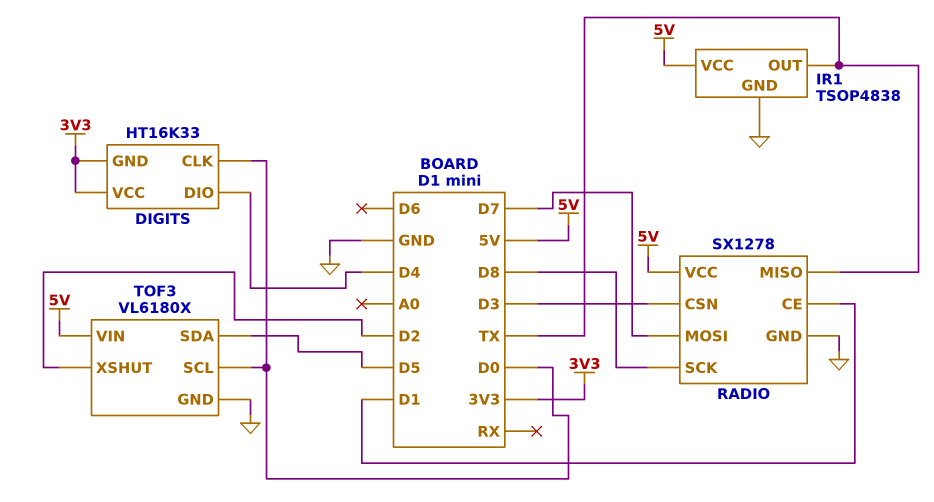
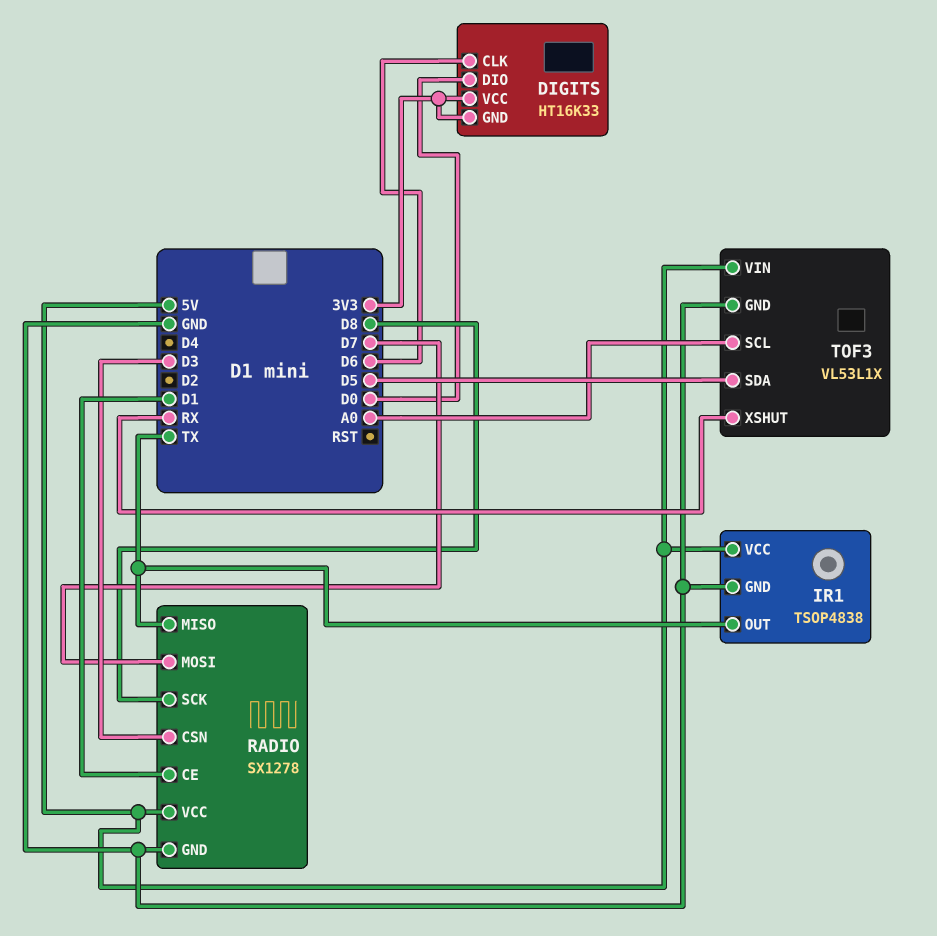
DIGITS pin CLK: D0 -> D6
DIGITS pin DIO: D4 -> D0
TOF3: VL6180X -> VL53L1X
TOF3 pin SCL: D0 -> A0
TOF3 pin XSHUT: D2 -> RX

